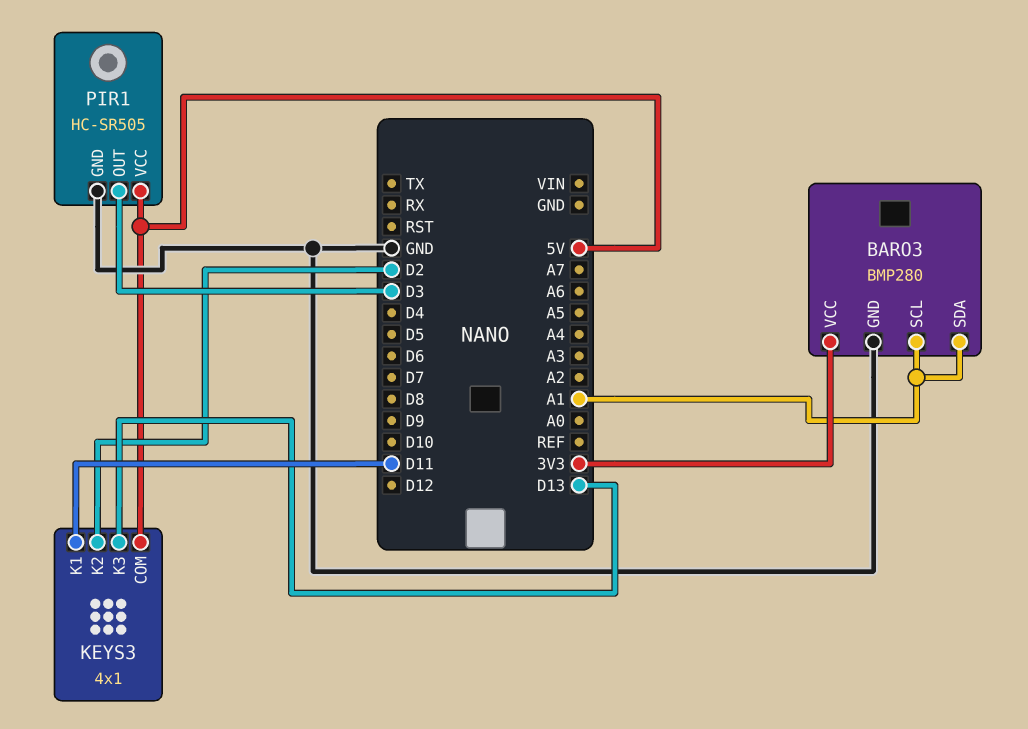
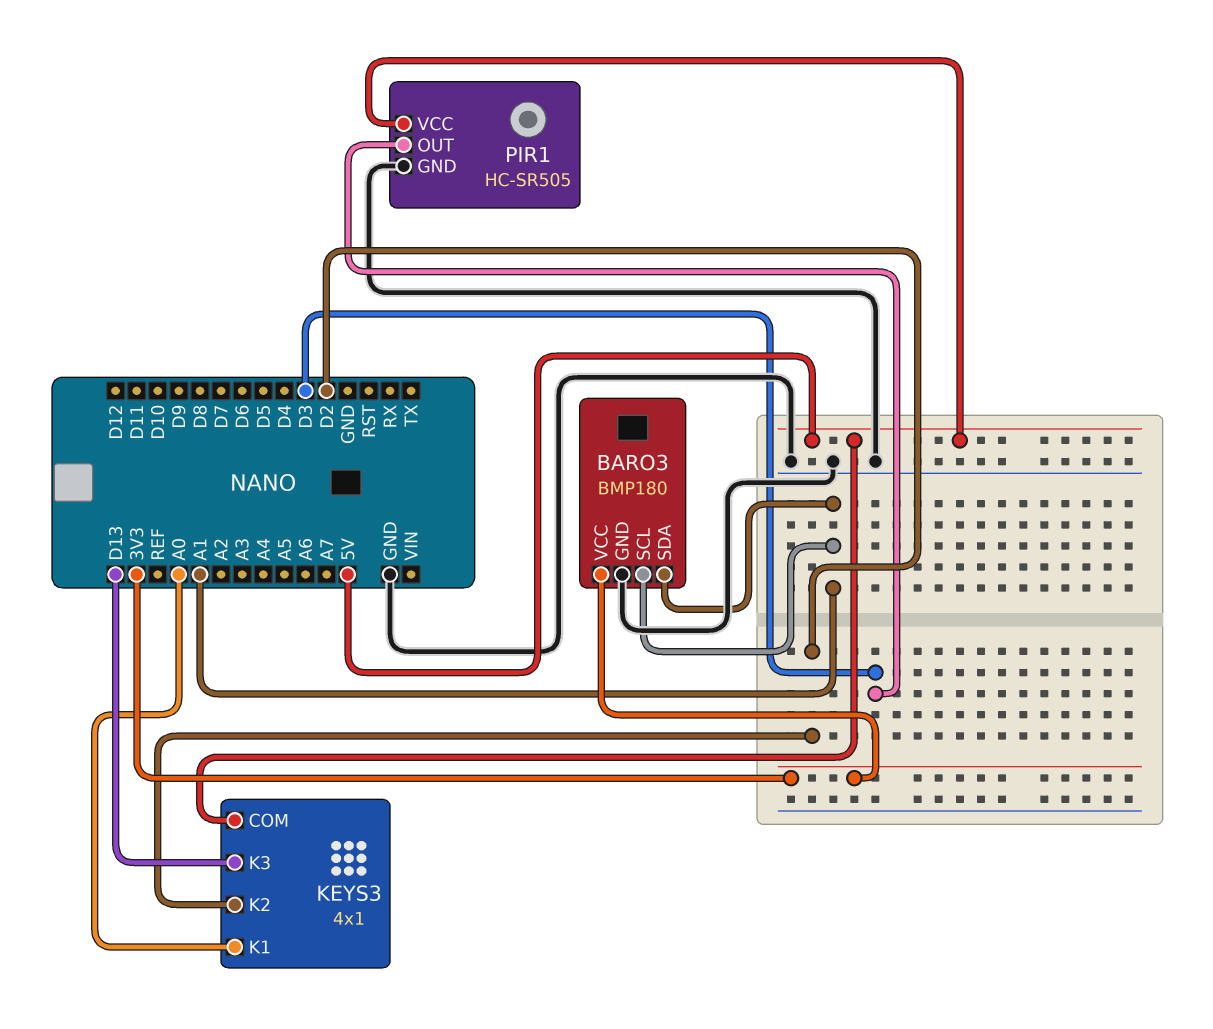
BARO3: BMP280 -> BMP180
KEYS3 pin K1: D11 -> A0

